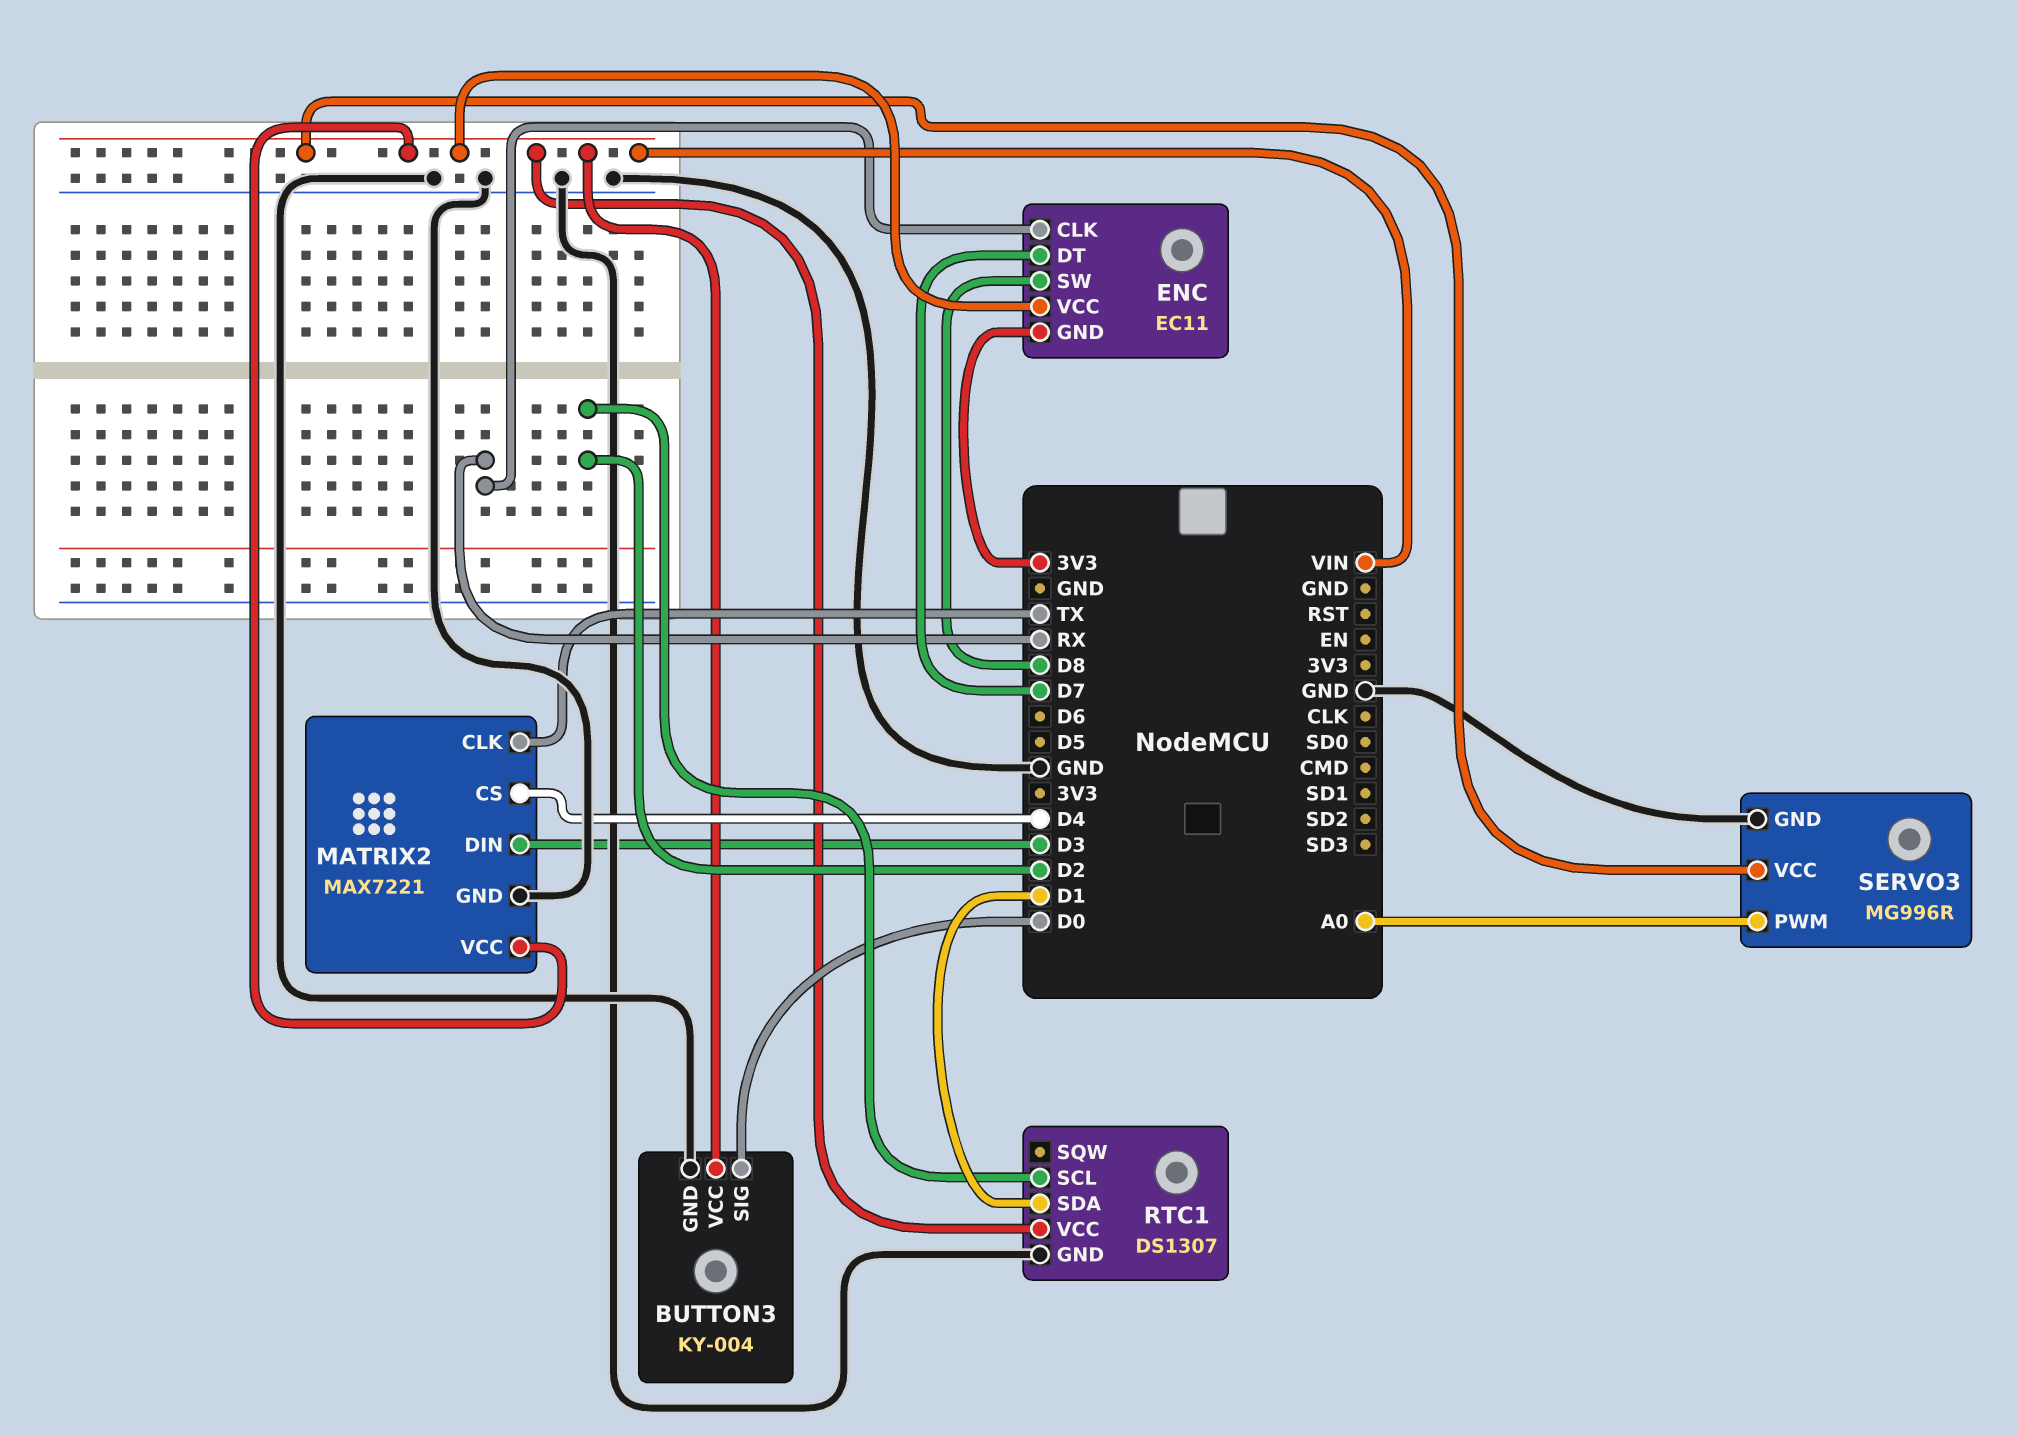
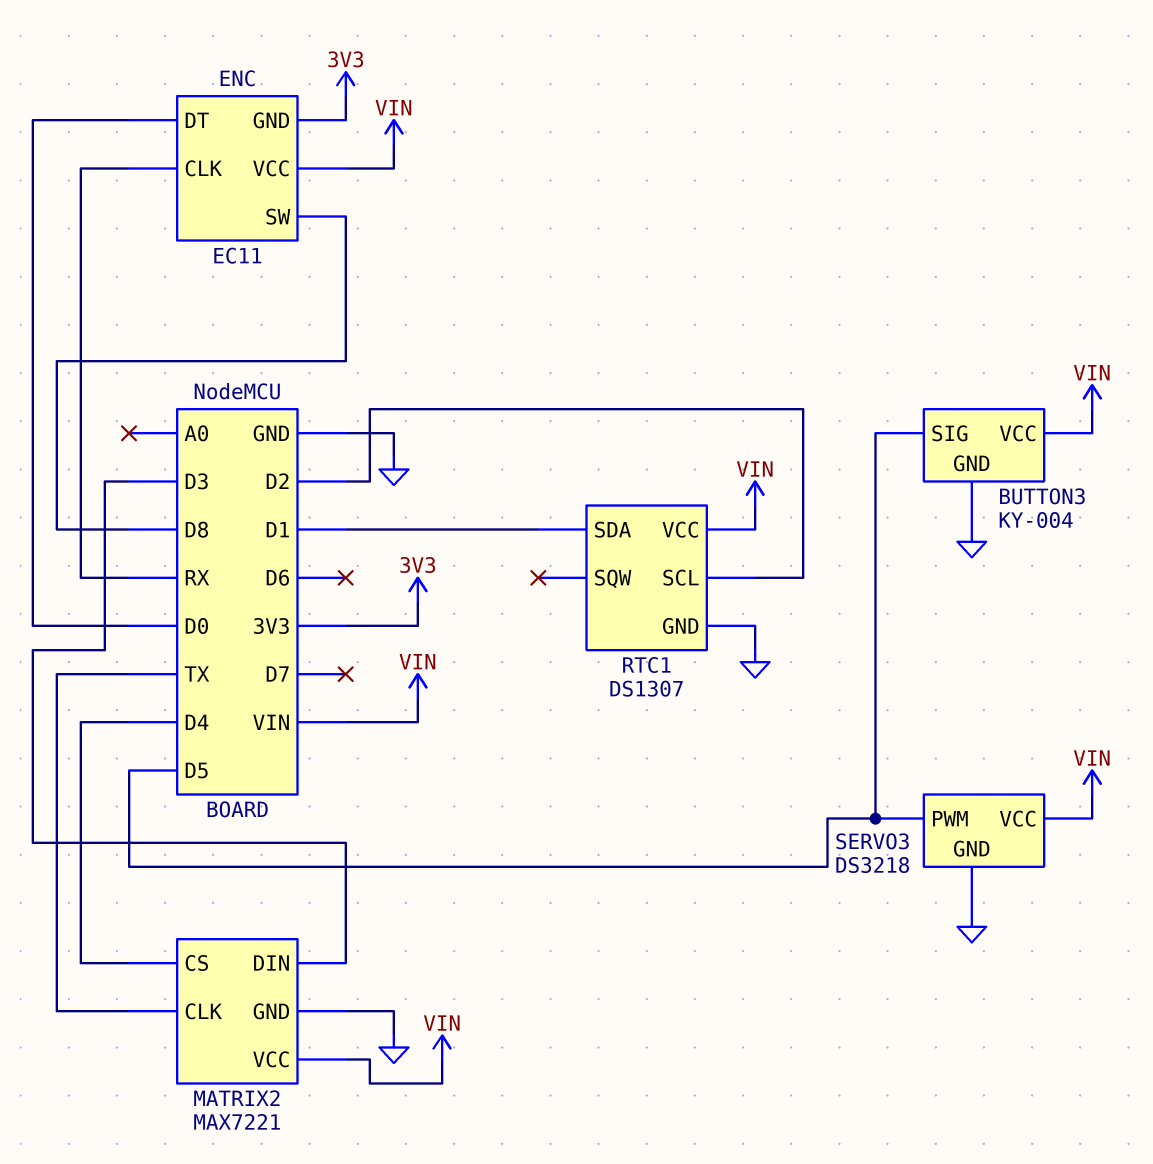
BUTTON3 pin SIG: D0 -> D5
ENC pin DT: D7 -> D0
SERVO3: MG996R -> DS3218
SERVO3 pin PWM: A0 -> D5

